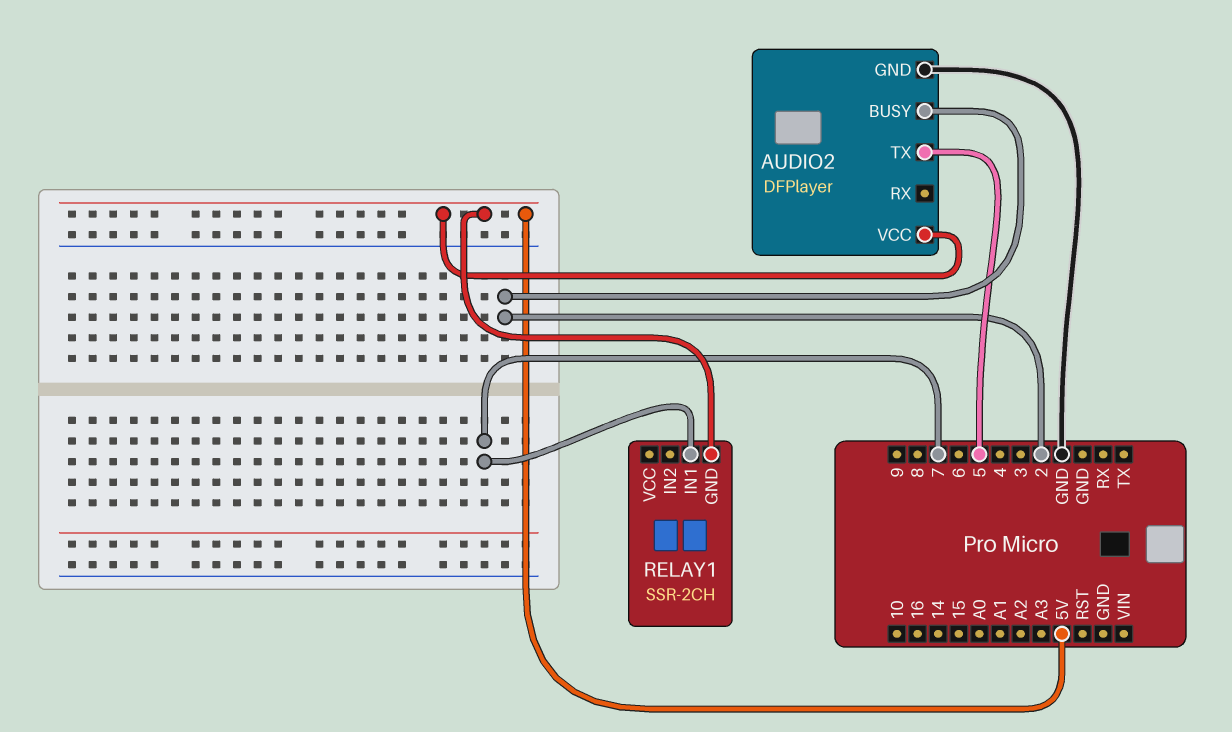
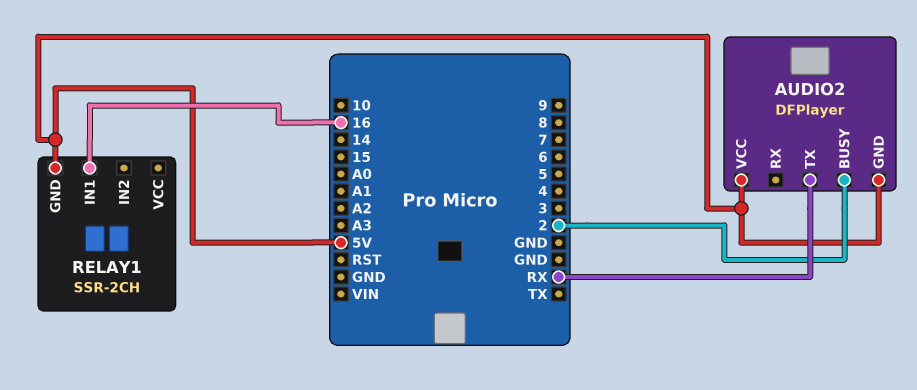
AUDIO2 pin GND: GND -> 5V
AUDIO2 pin TX: 5 -> RX
RELAY1 pin IN1: 7 -> 16

